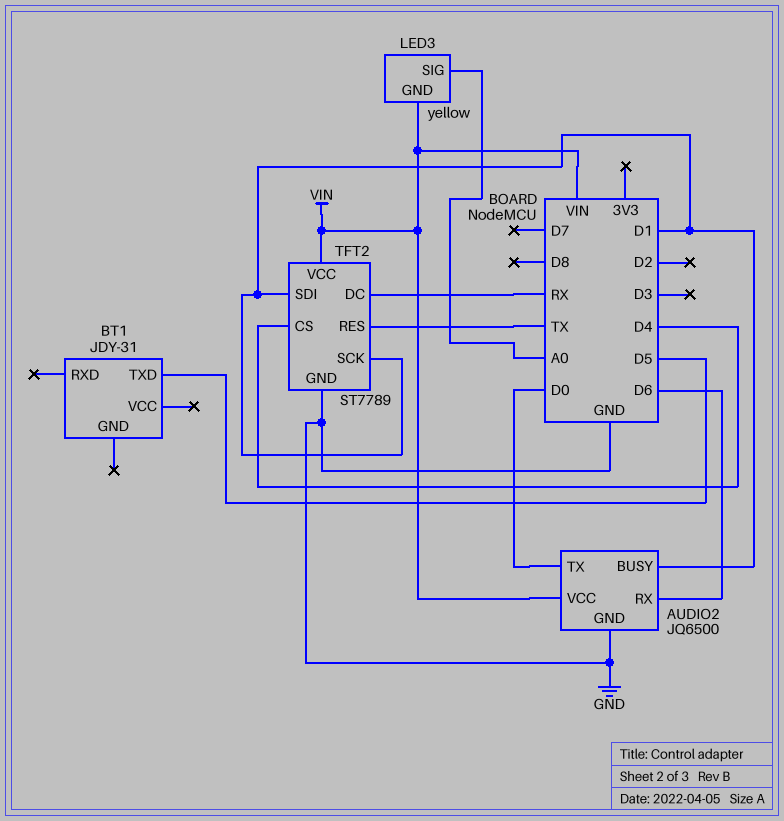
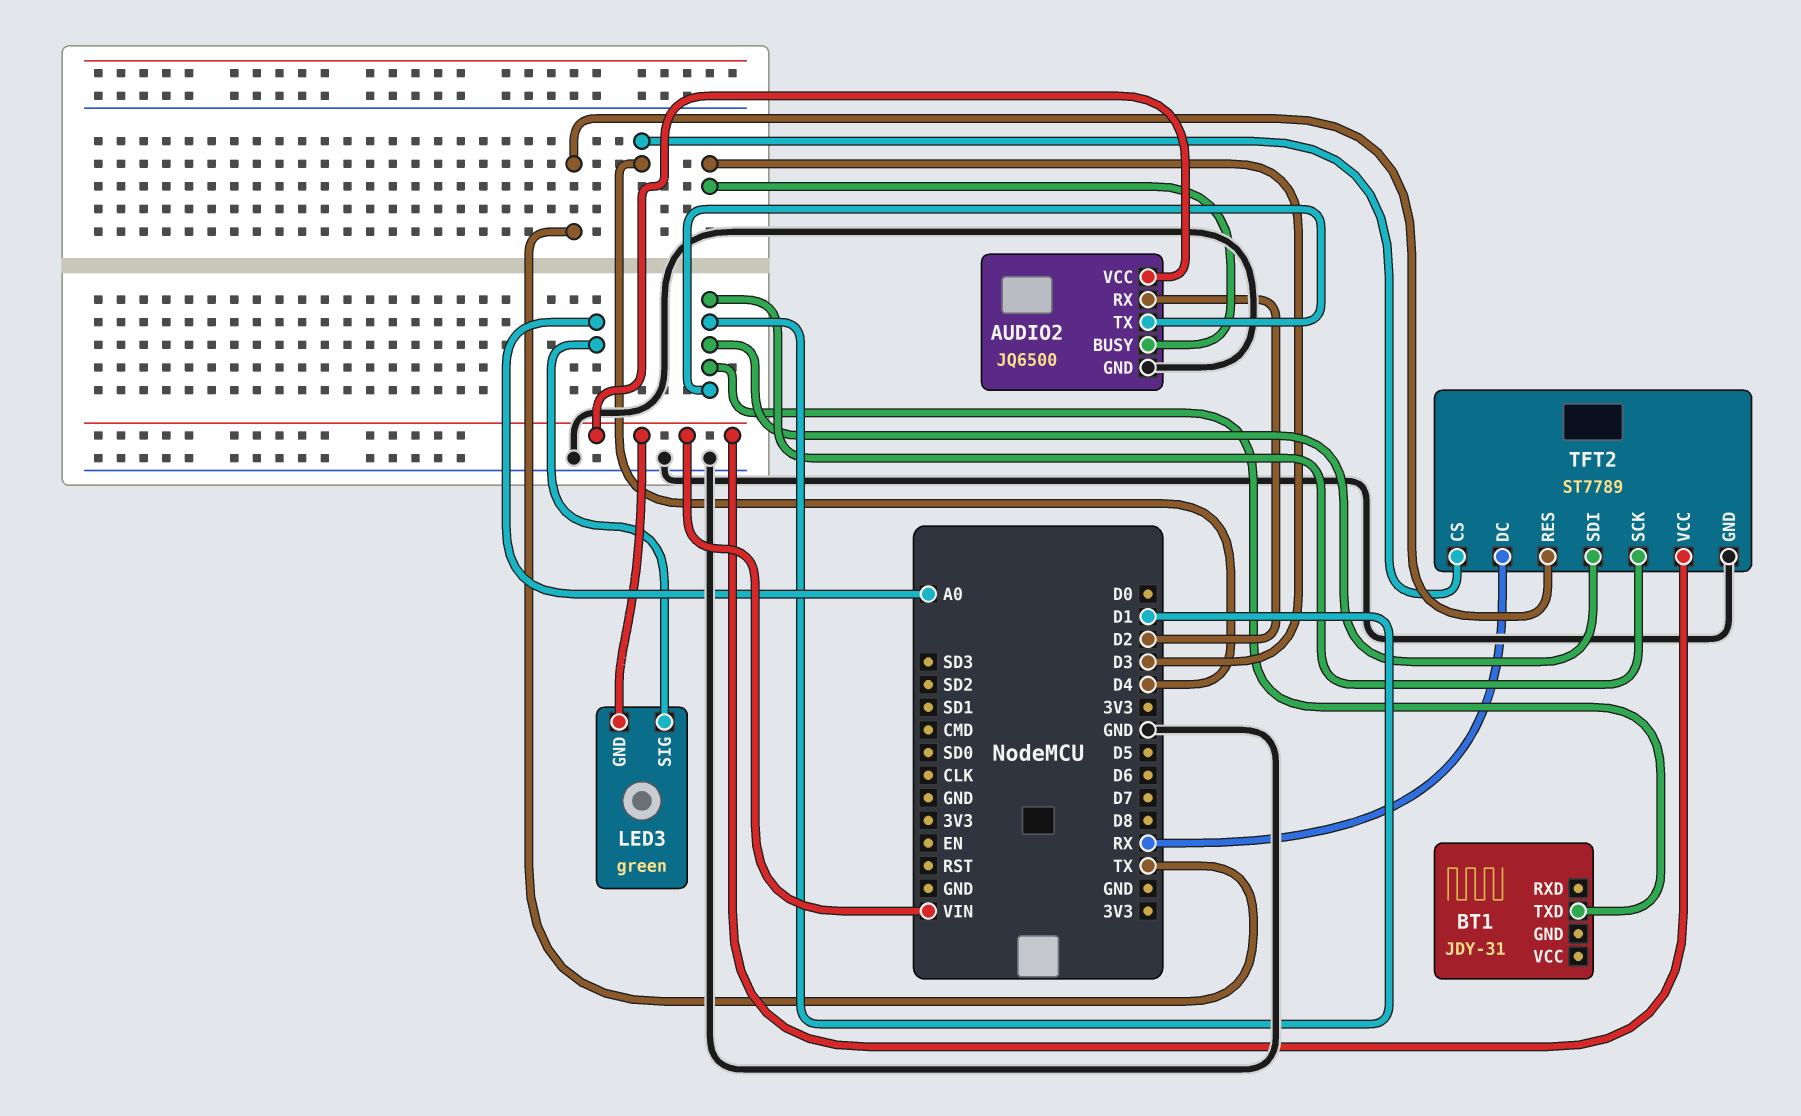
AUDIO2 pin BUSY: D1 -> D3
AUDIO2 pin RX: D6 -> D2
AUDIO2 pin TX: D0 -> D1
BT1 pin TXD: D5 -> D1
LED3: yellow -> green

